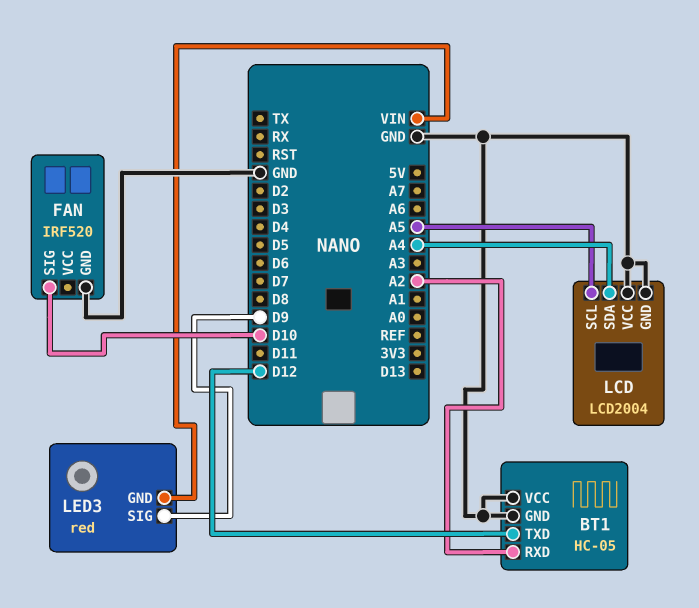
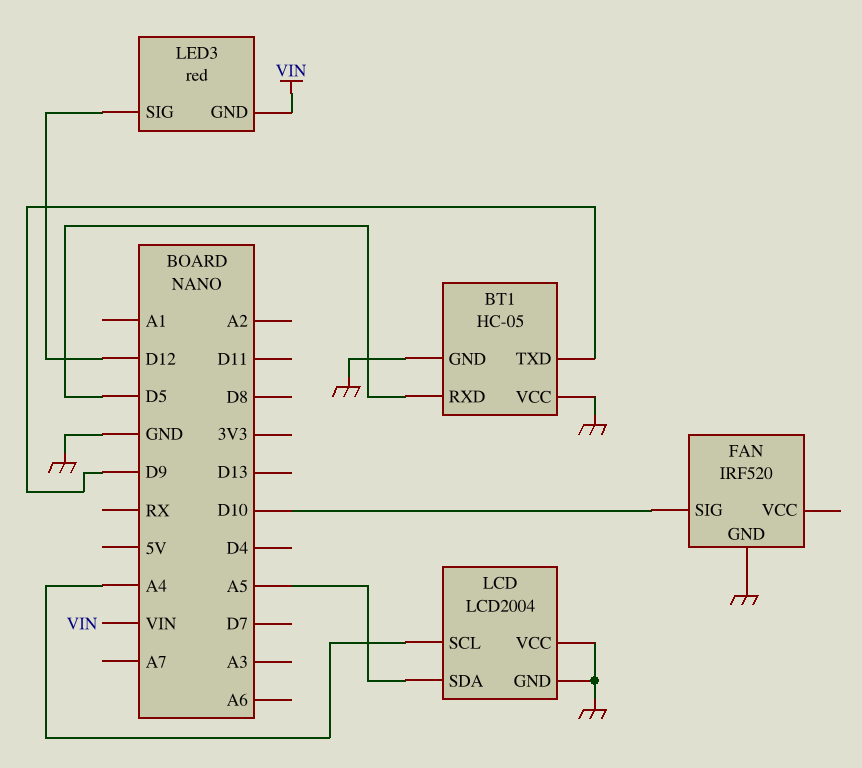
BT1 pin RXD: A2 -> D5
BT1 pin TXD: D12 -> D9
LCD pin SCL: A5 -> A4
LCD pin SDA: A4 -> A5
LED3 pin SIG: D9 -> D12

